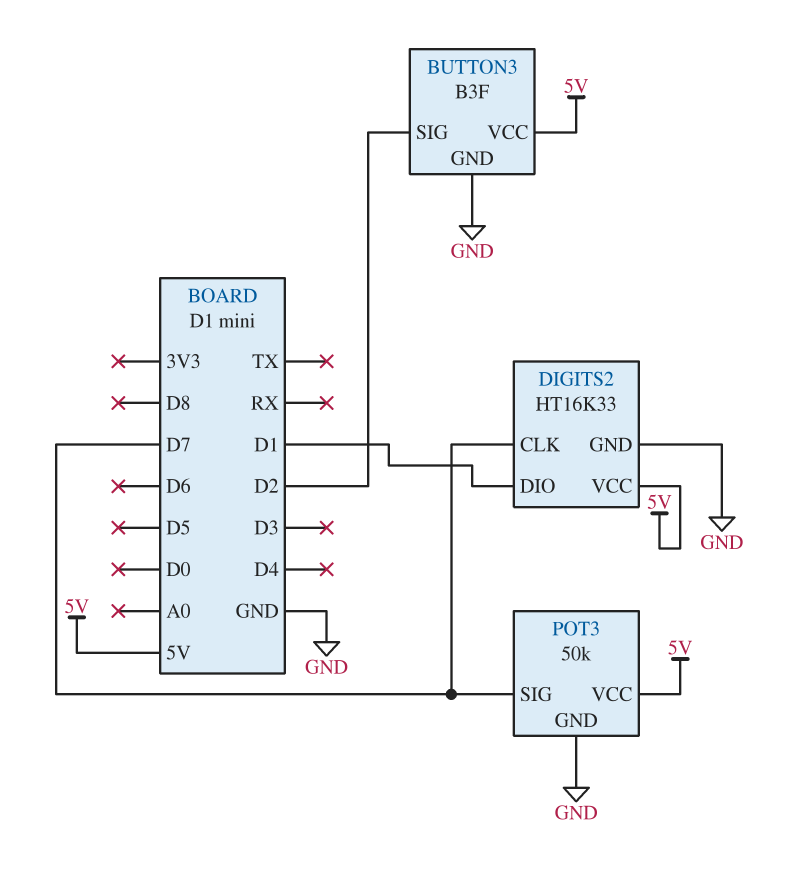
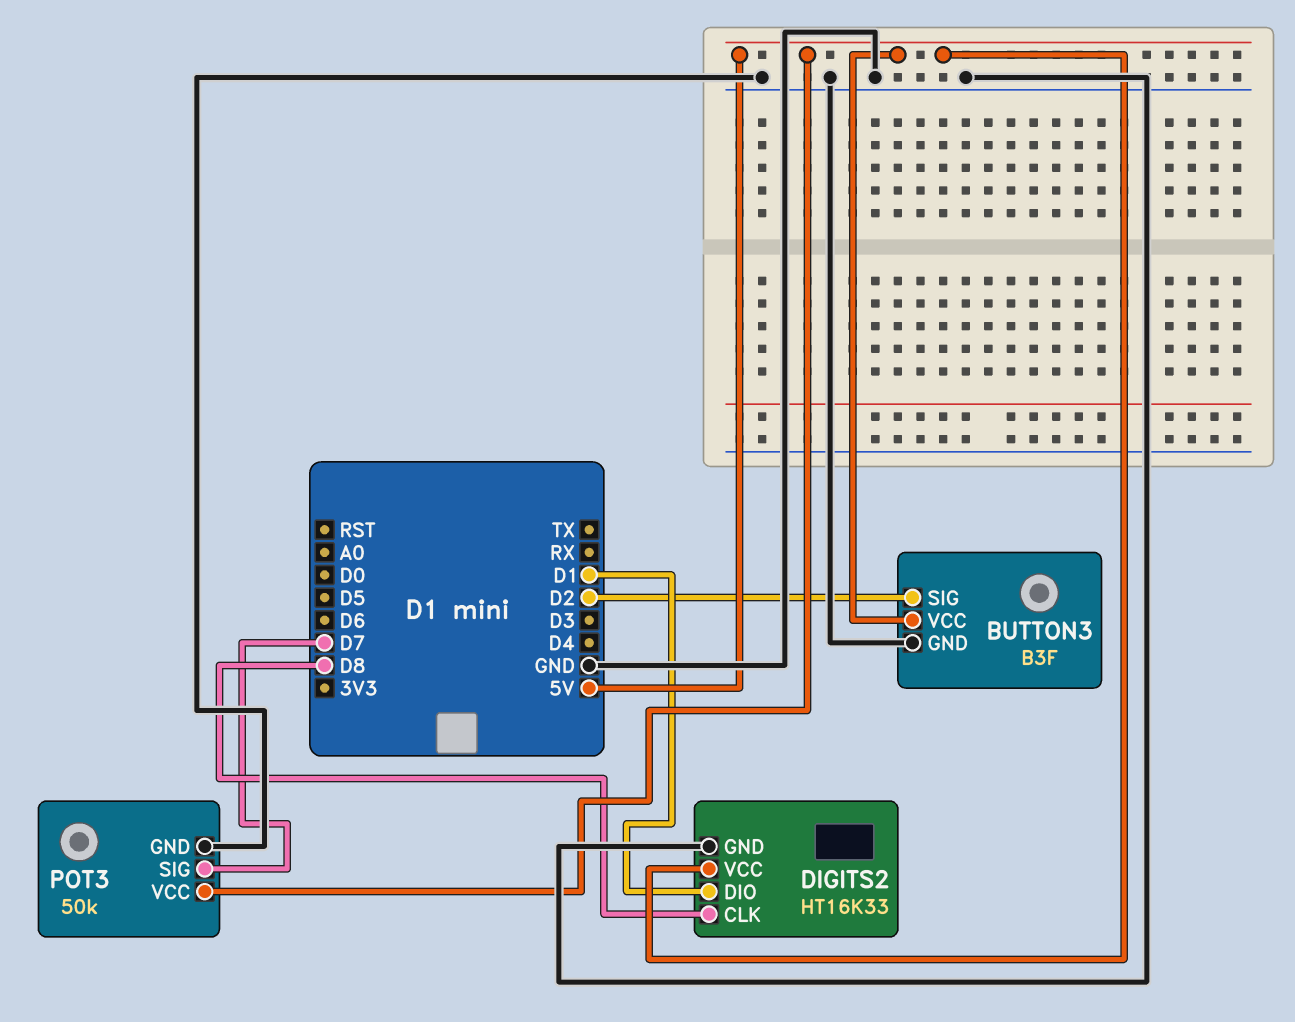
DIGITS2 pin CLK: D7 -> D8

